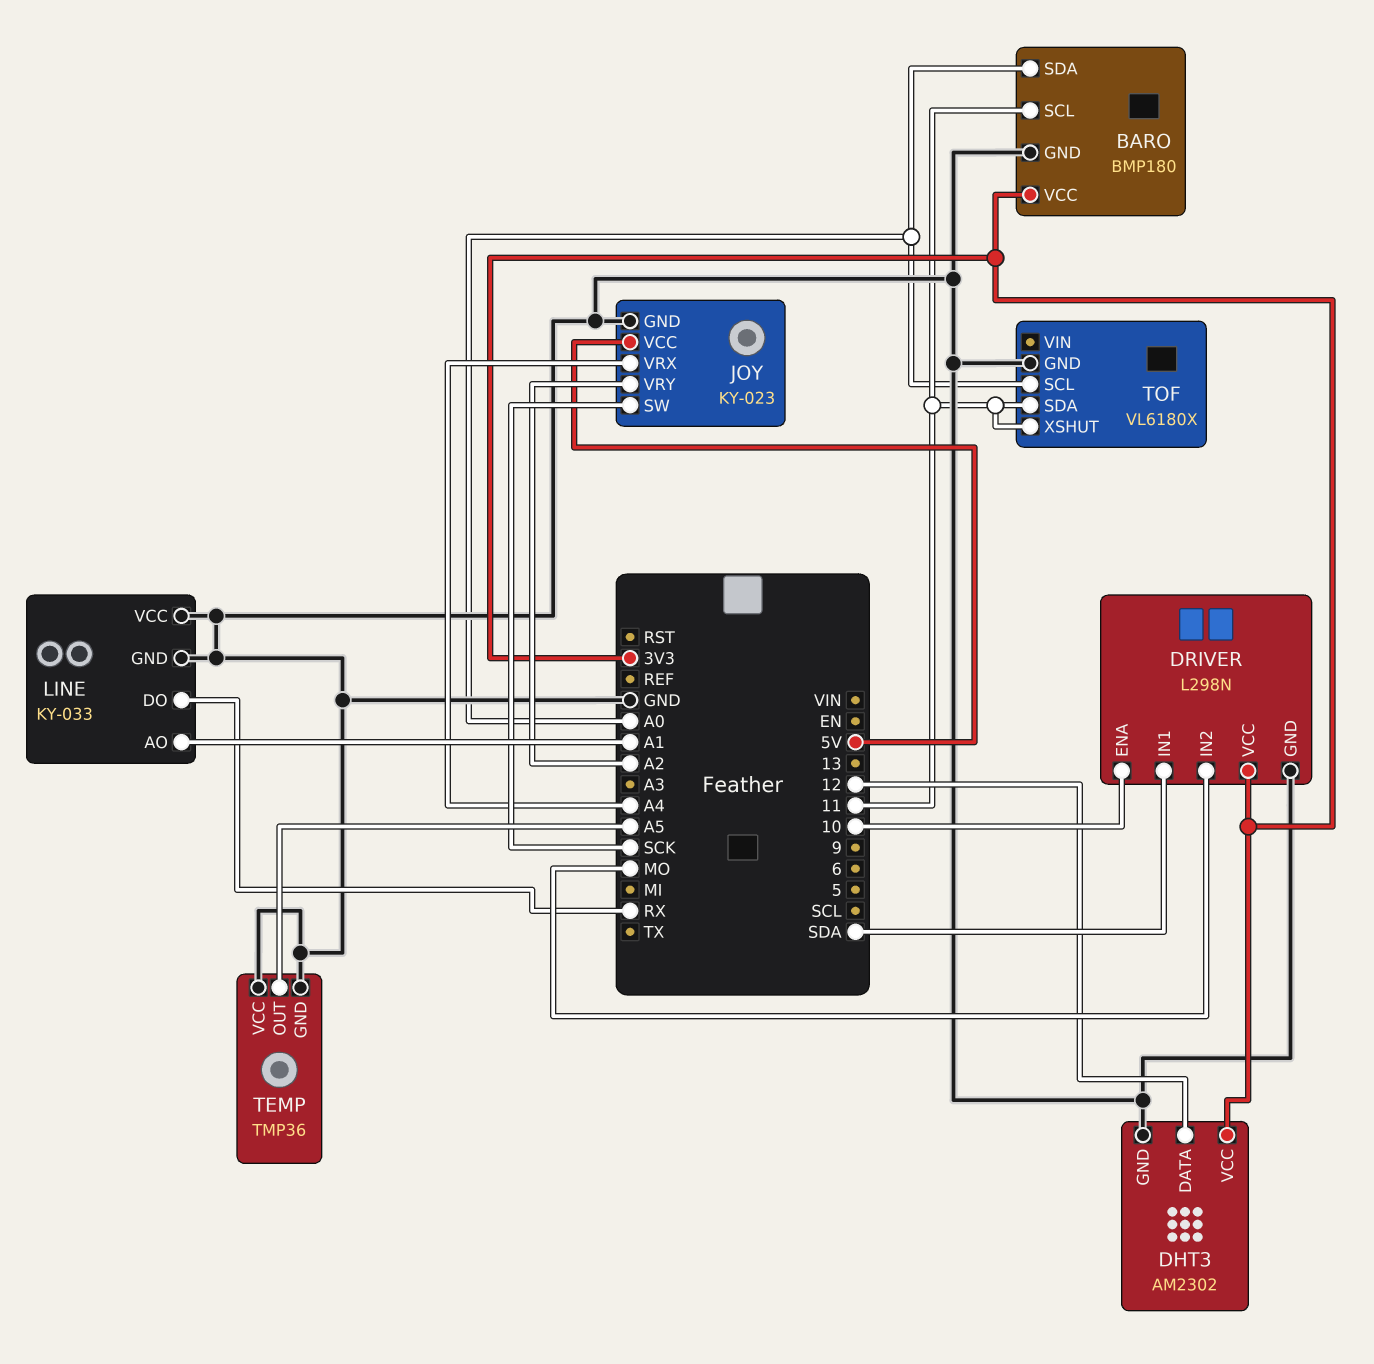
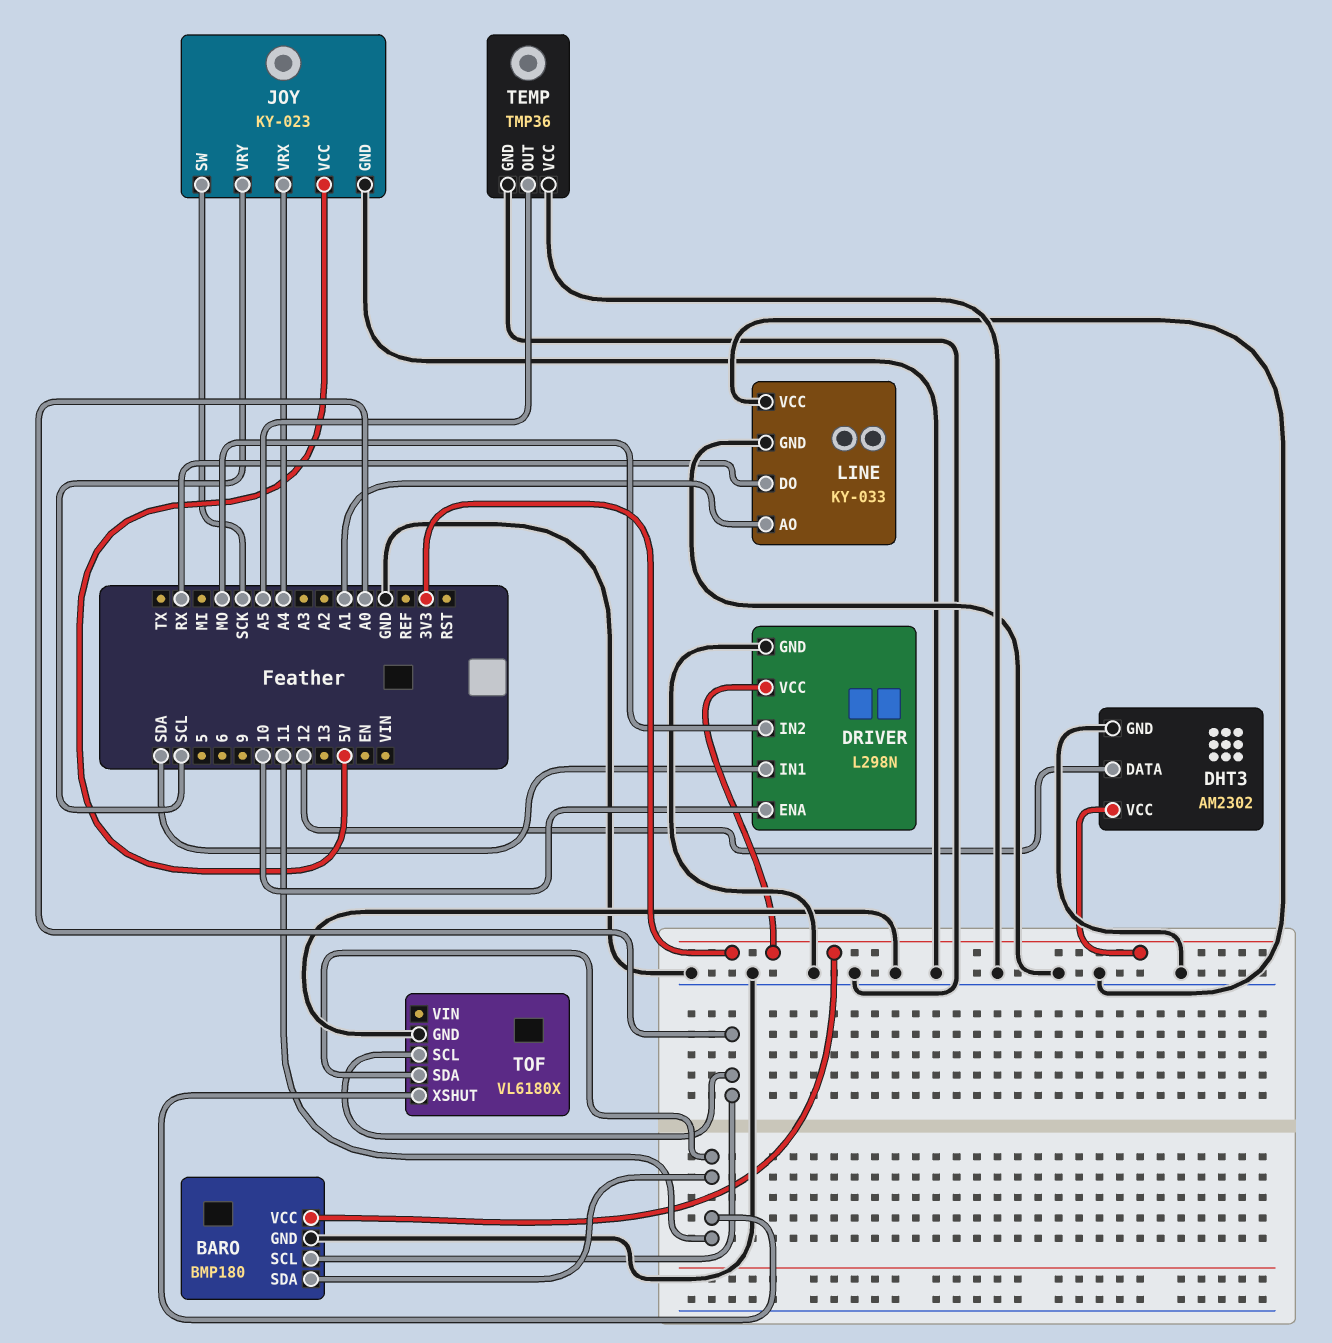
BARO pin SCL: 11 -> A0
BARO pin SDA: A0 -> 11
JOY pin VRY: A2 -> SCL

